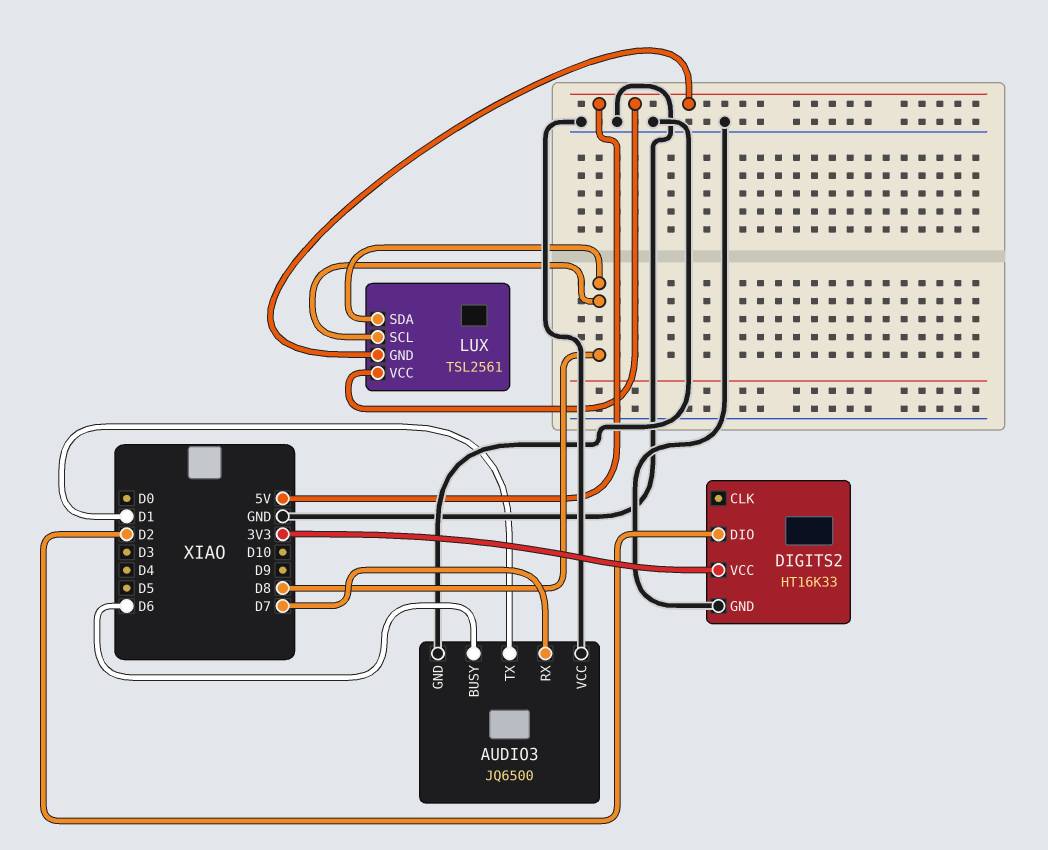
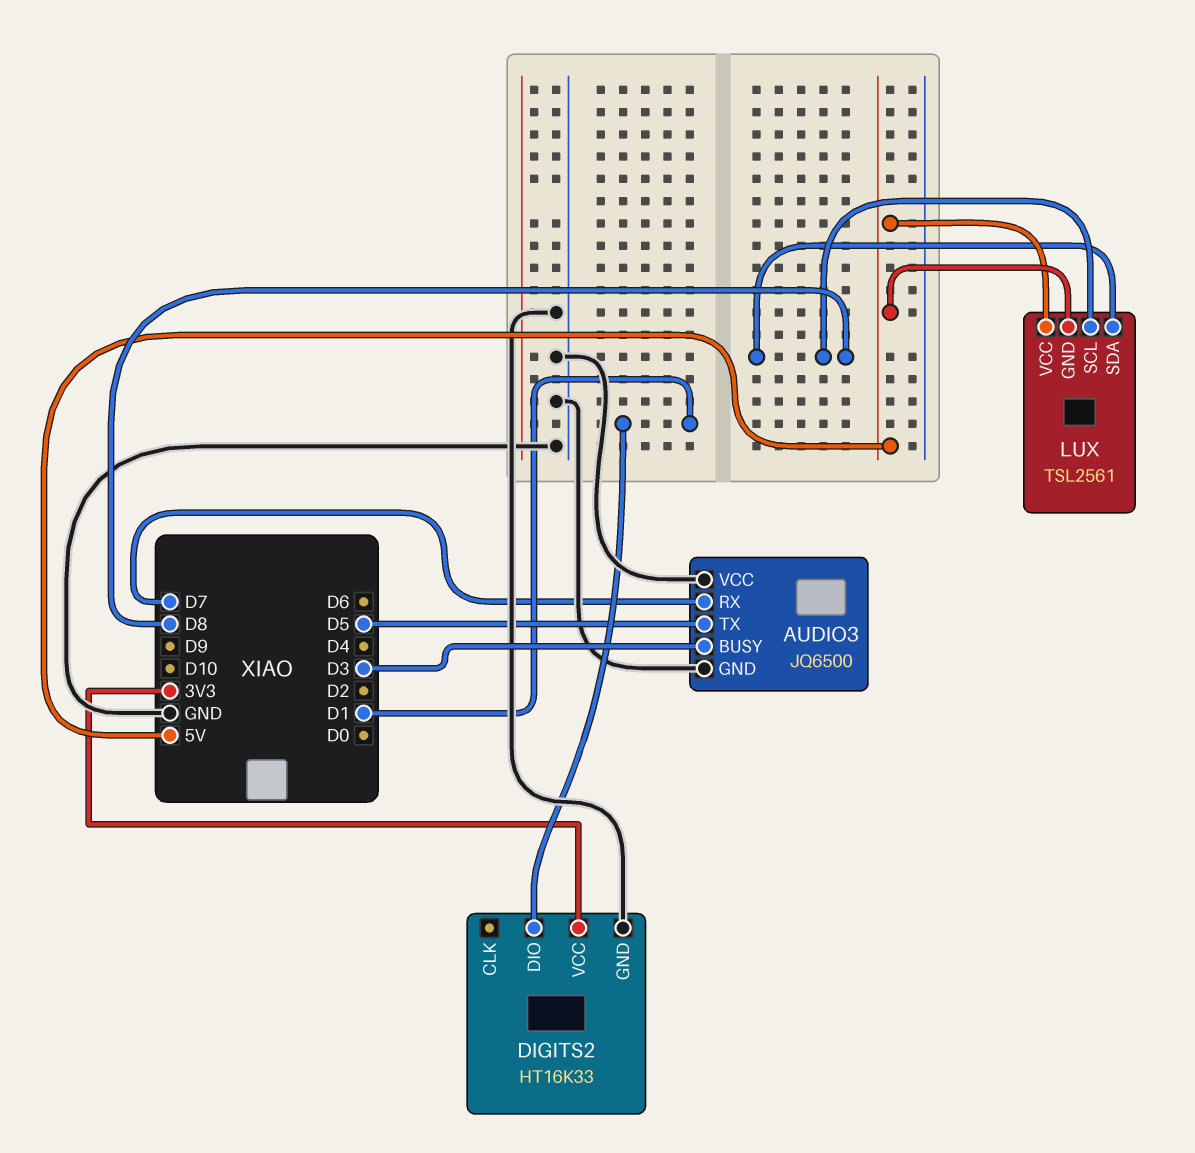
AUDIO3 pin BUSY: D6 -> D3
AUDIO3 pin TX: D1 -> D5
DIGITS2 pin DIO: D2 -> D1

